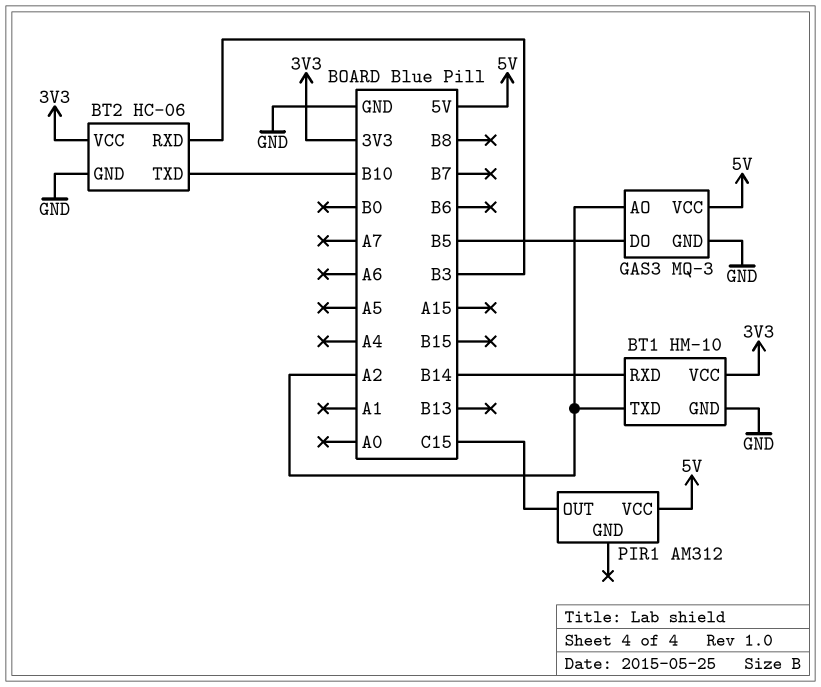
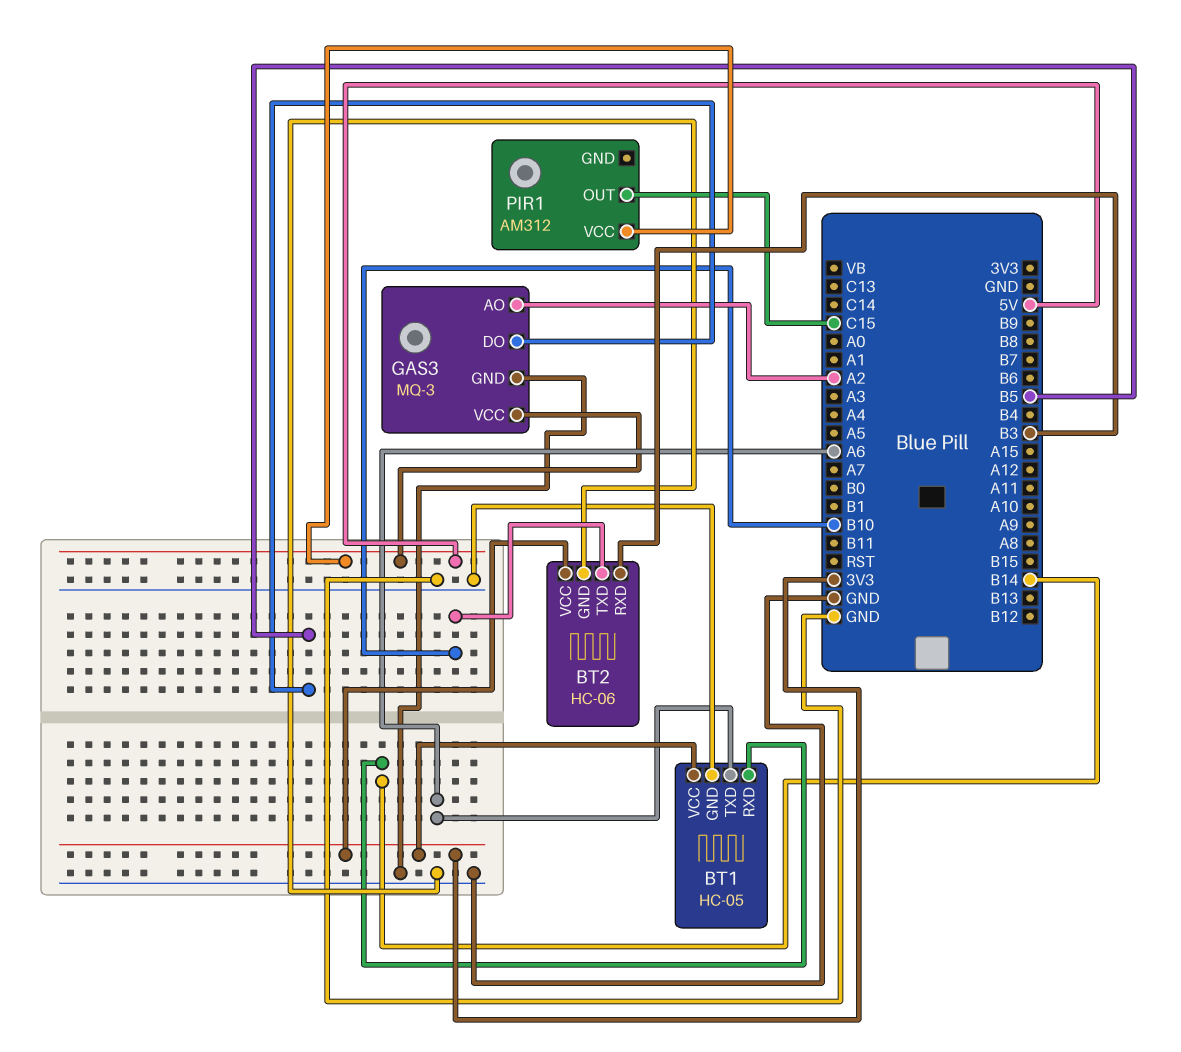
BT1: HM-10 -> HC-05
BT1 pin TXD: A2 -> A6

